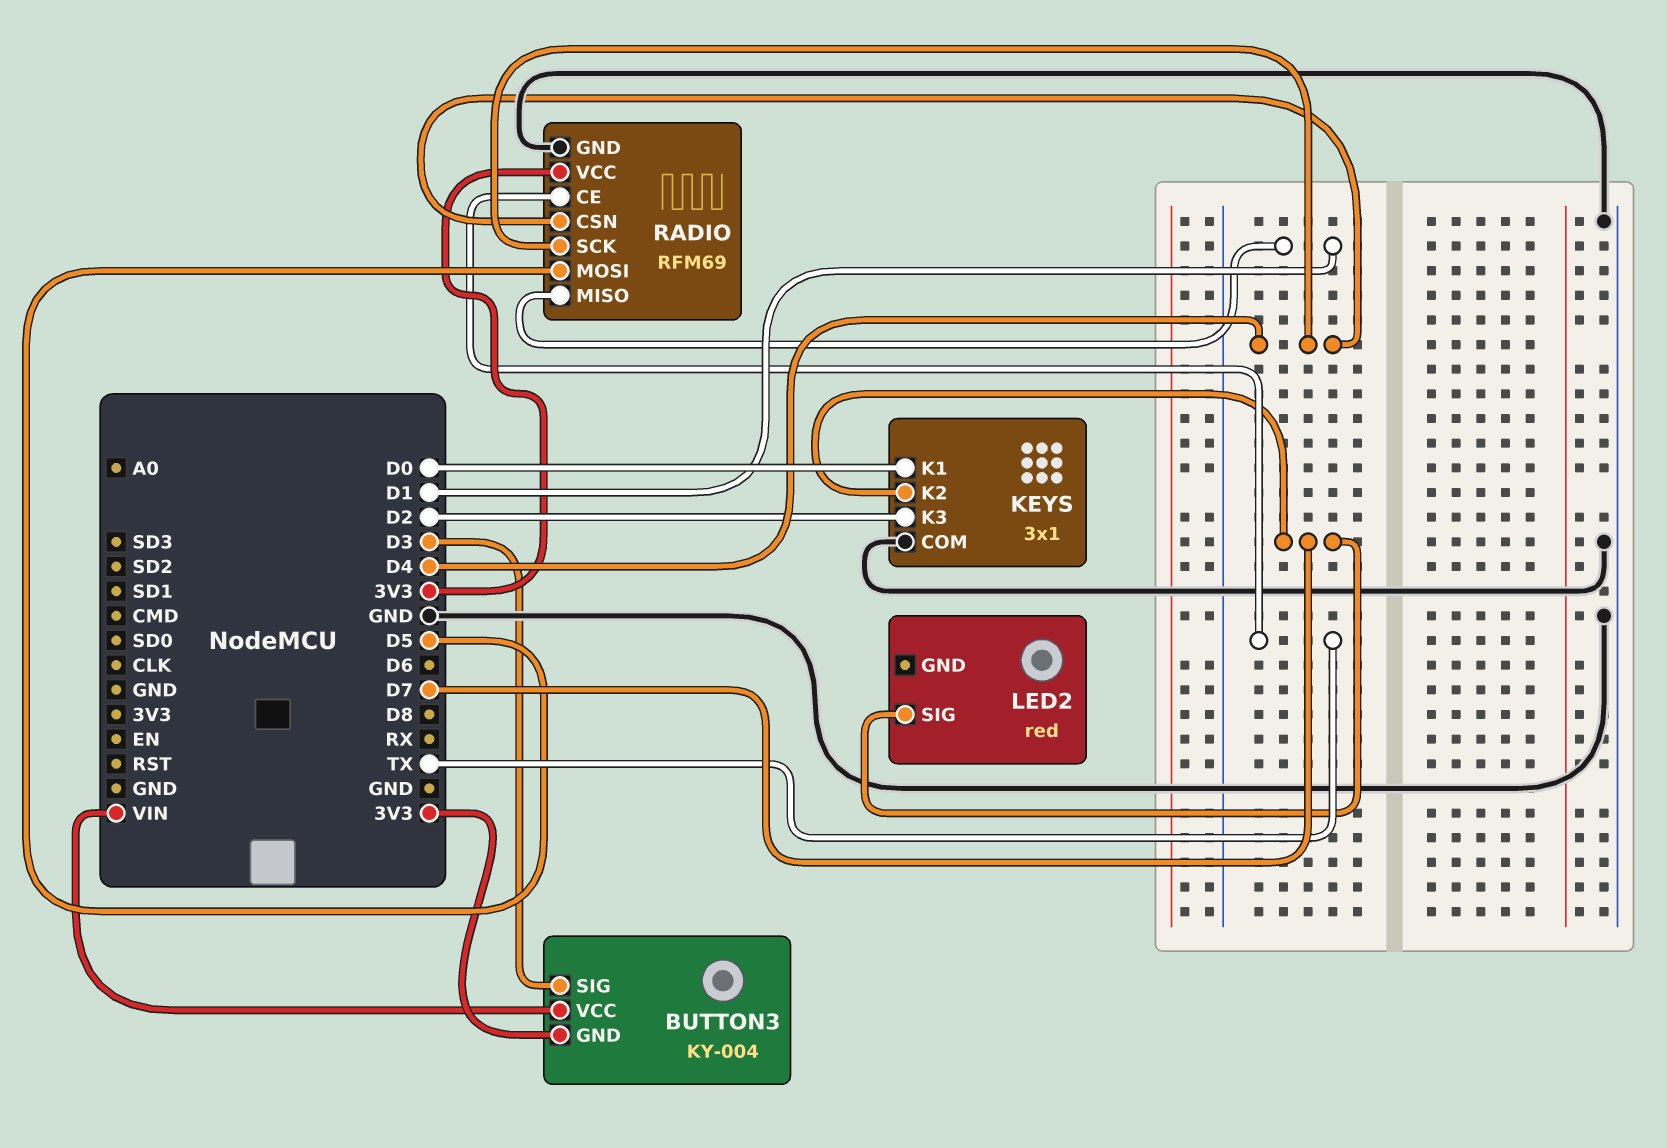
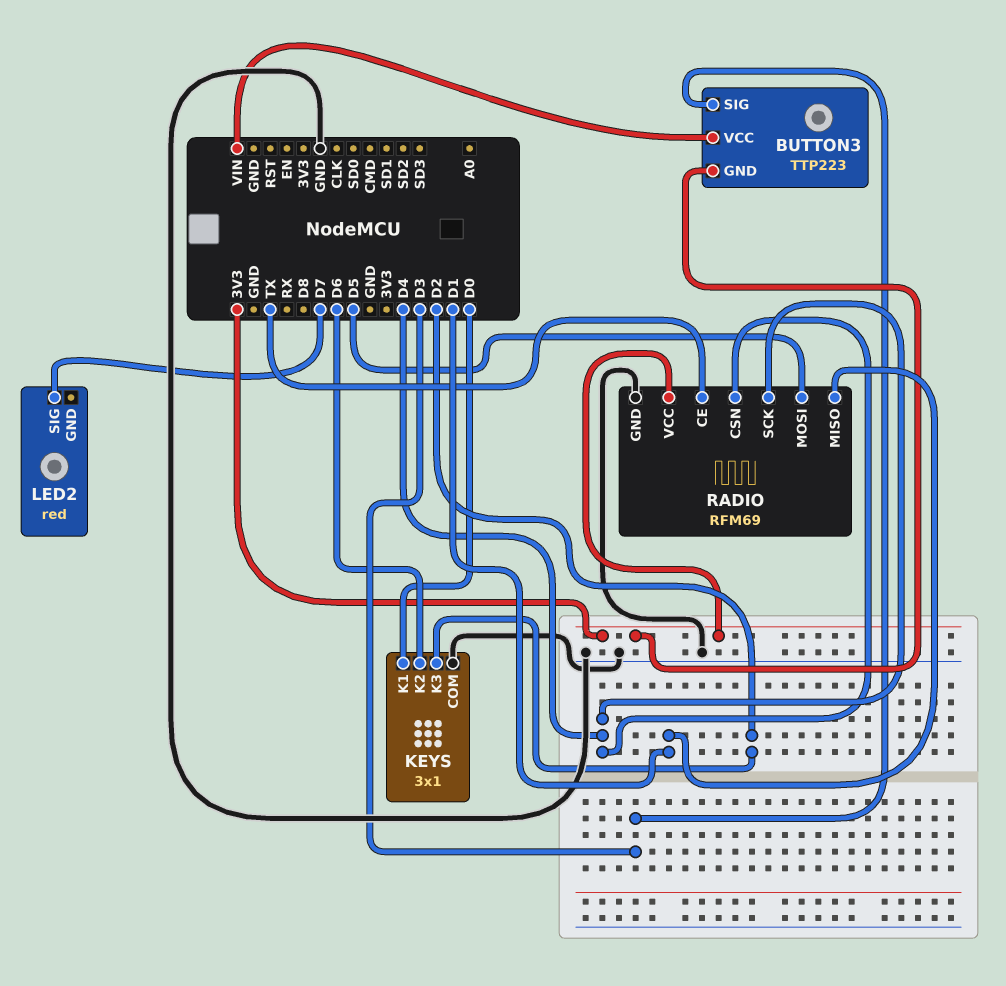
BUTTON3: KY-004 -> TTP223
KEYS pin K2: D7 -> D6

